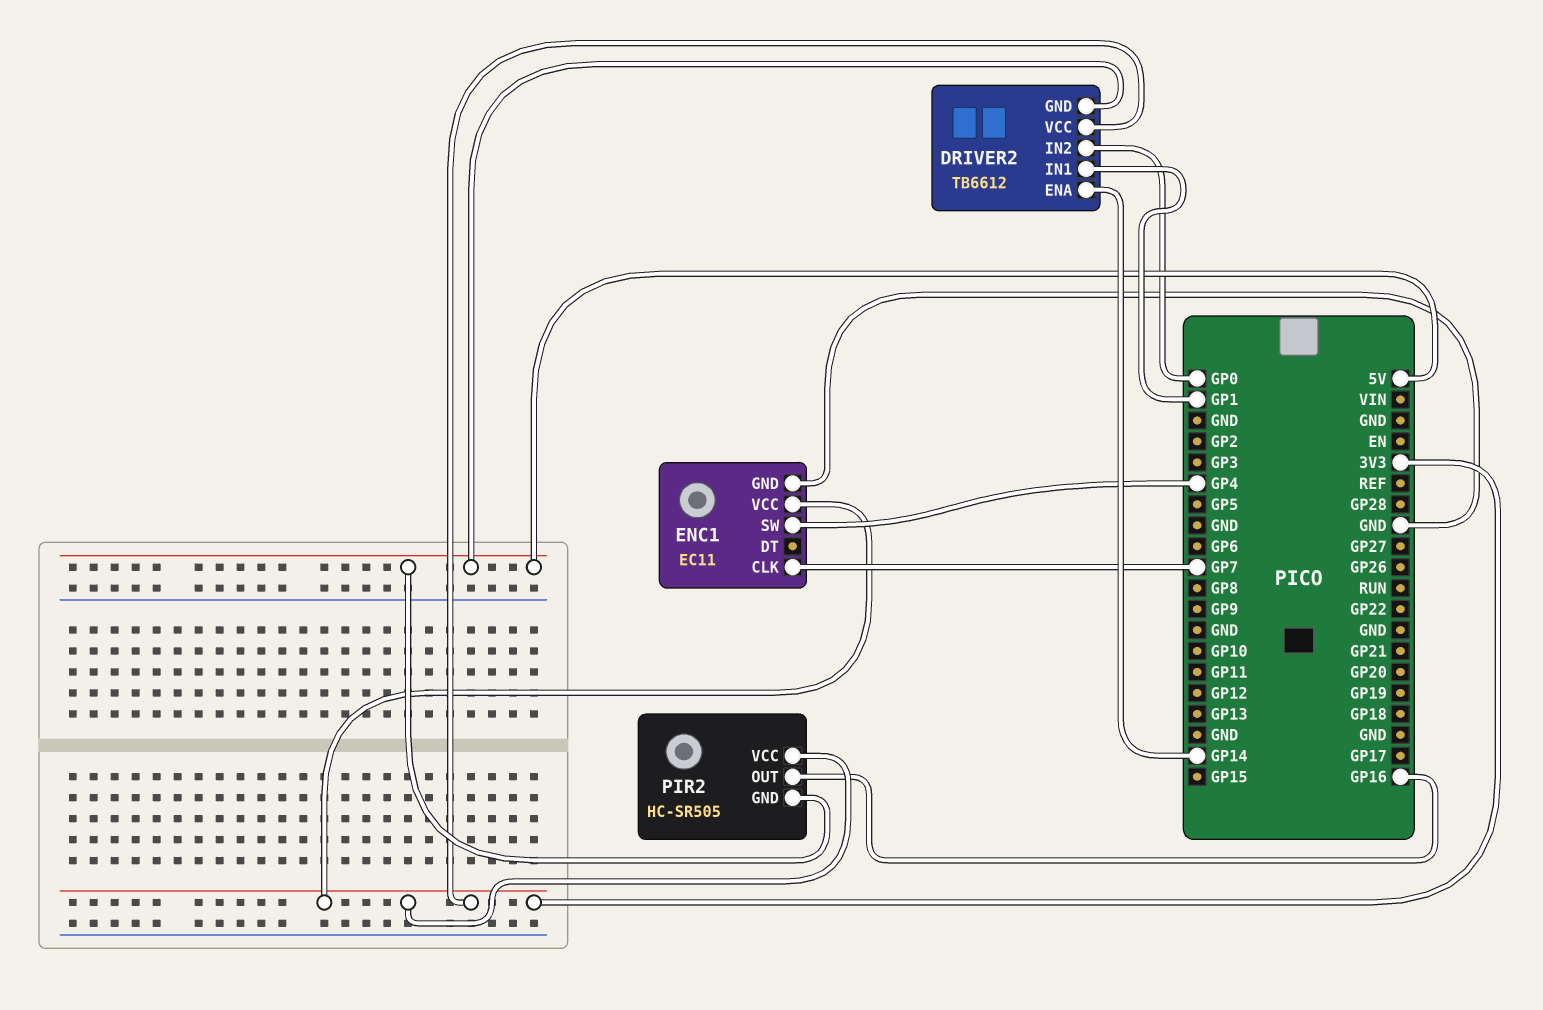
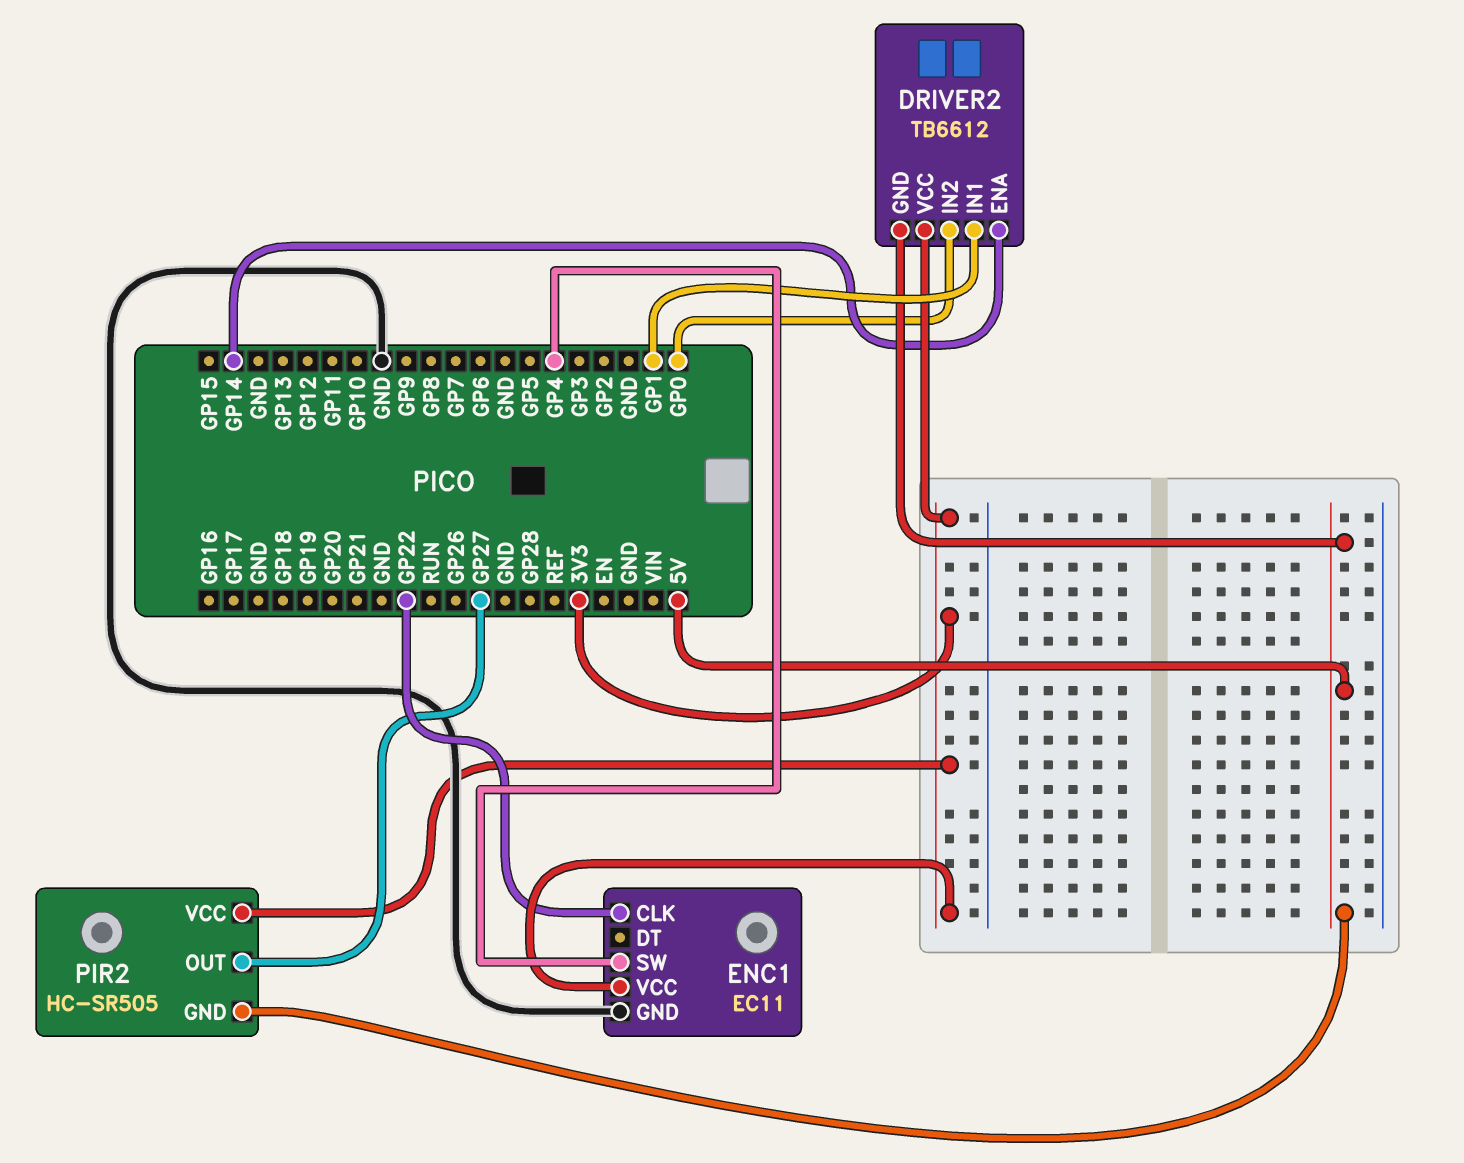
ENC1 pin CLK: GP7 -> GP22
PIR2 pin OUT: GP16 -> GP27

